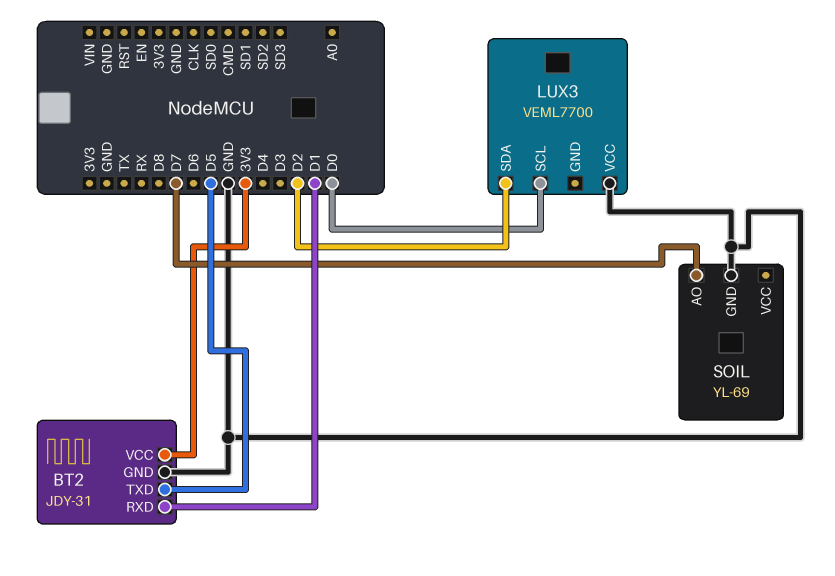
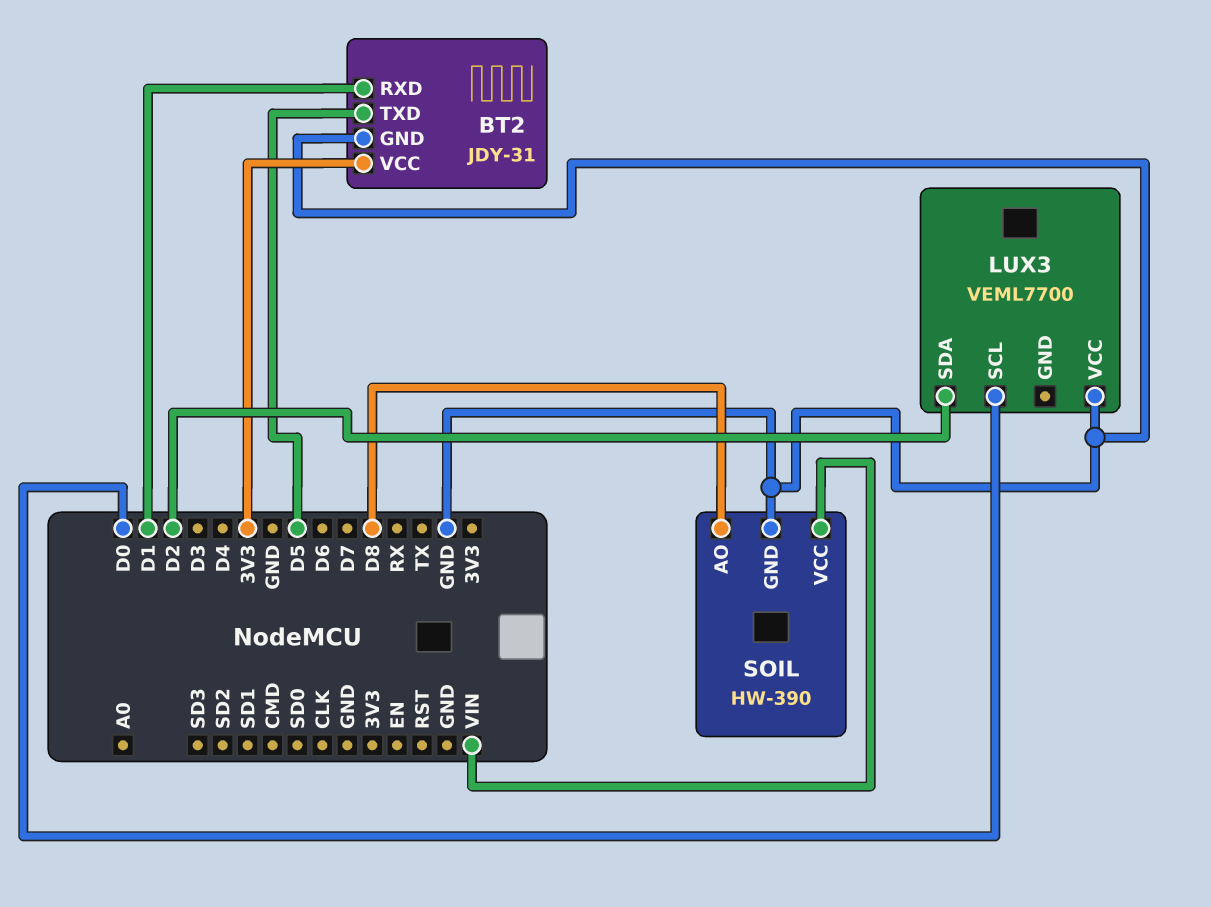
SOIL: YL-69 -> HW-390
SOIL pin AO: D7 -> D8
SOIL pin VCC: none -> VIN

